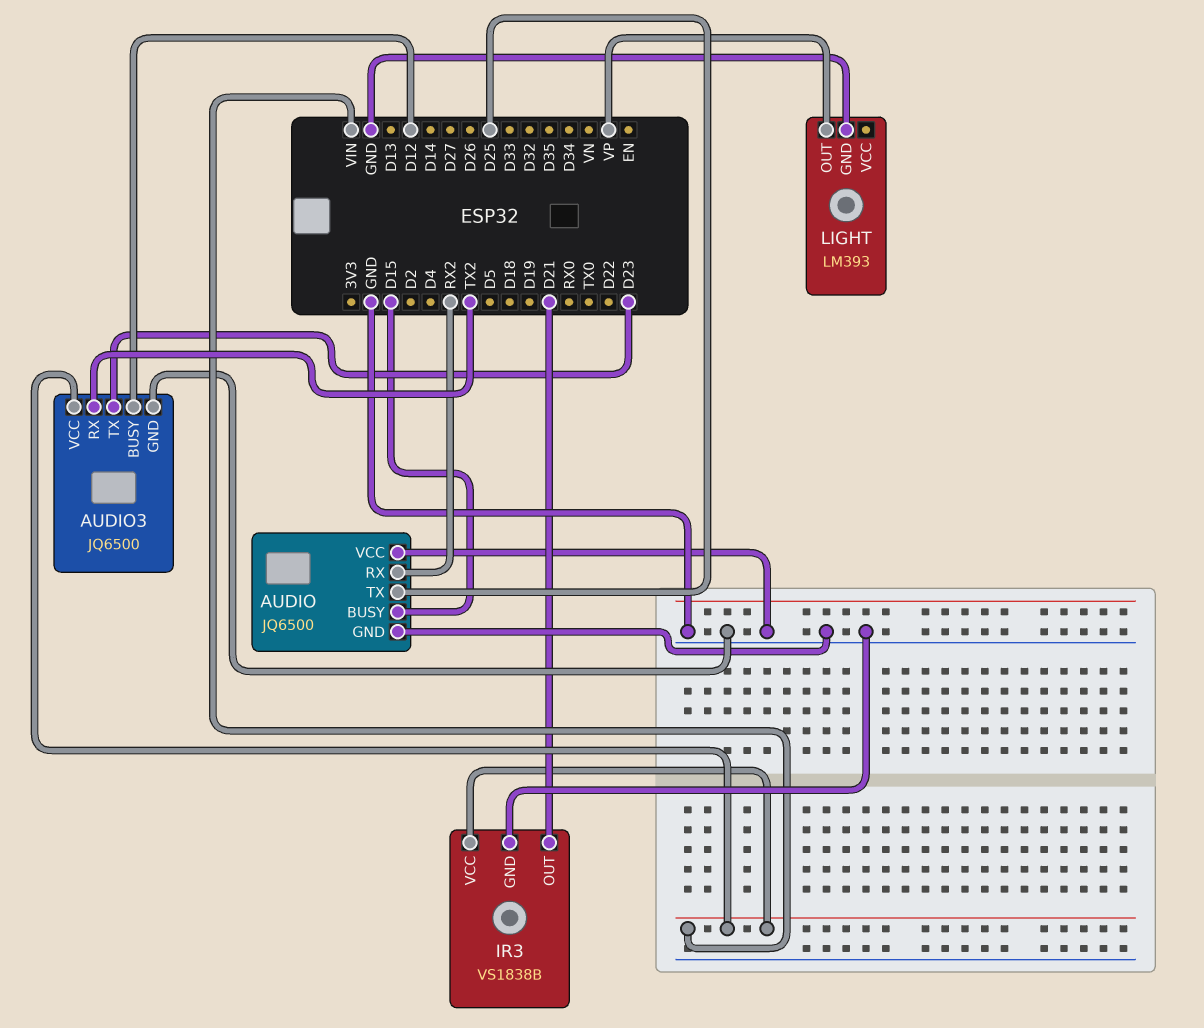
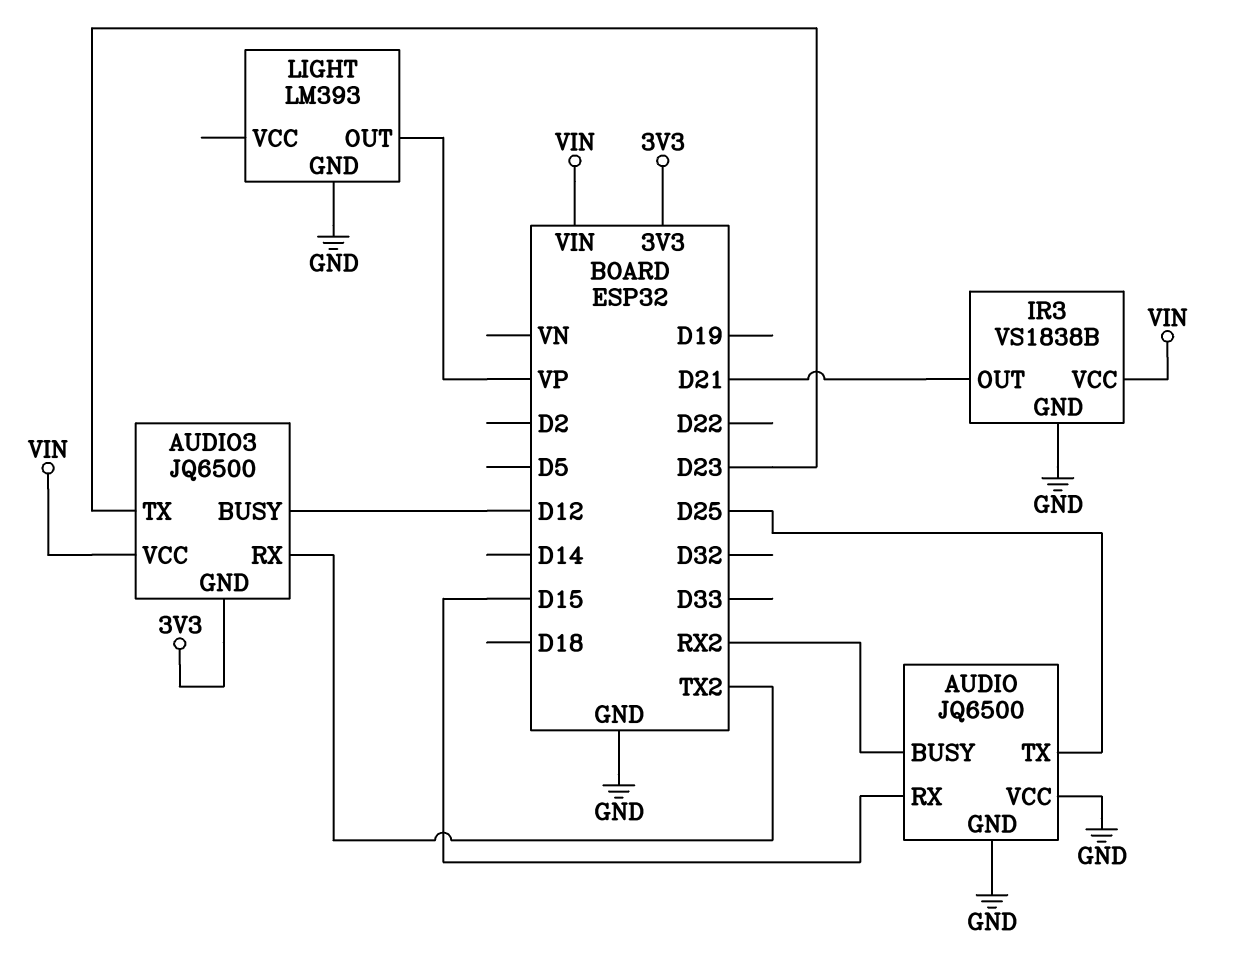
AUDIO pin BUSY: D15 -> RX2
AUDIO pin RX: RX2 -> D15
AUDIO3 pin GND: GND -> 3V3

